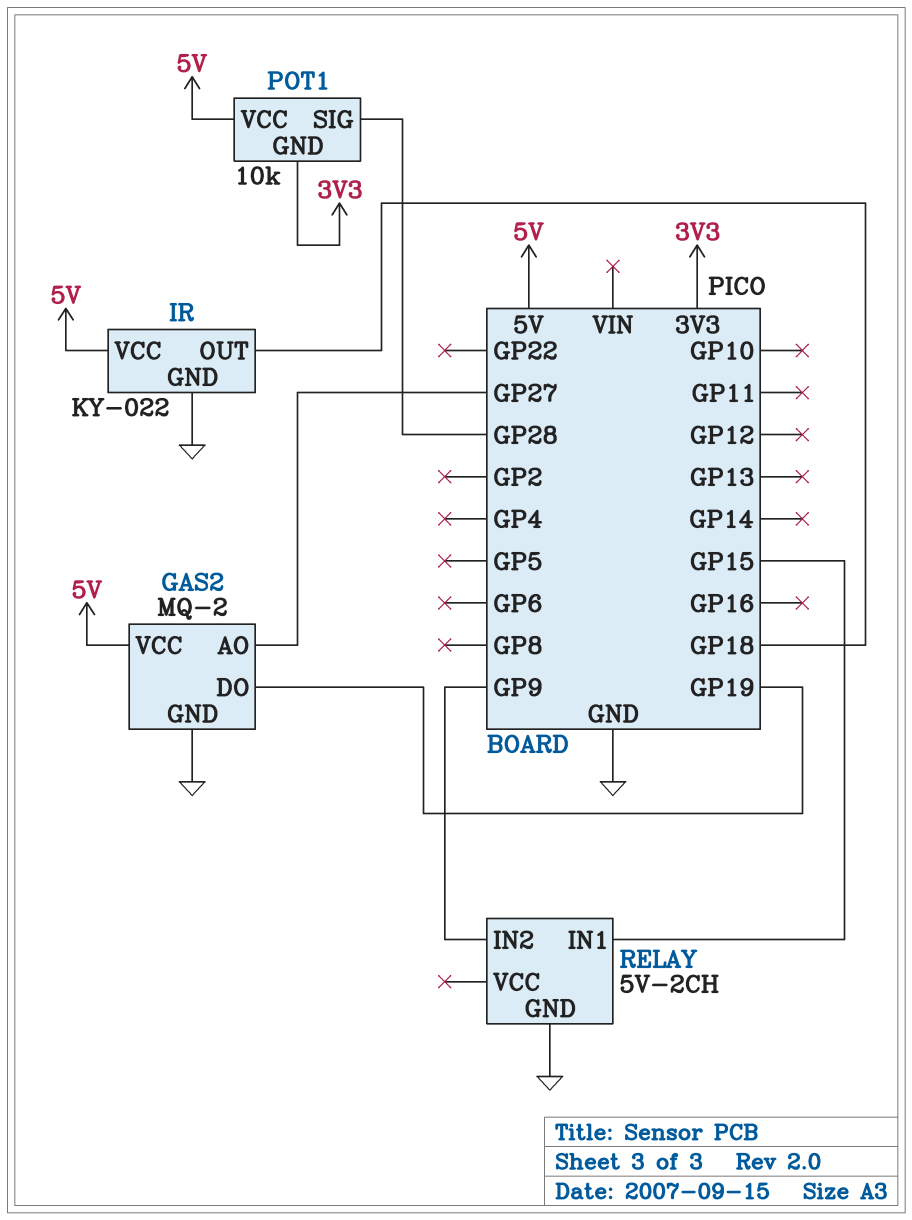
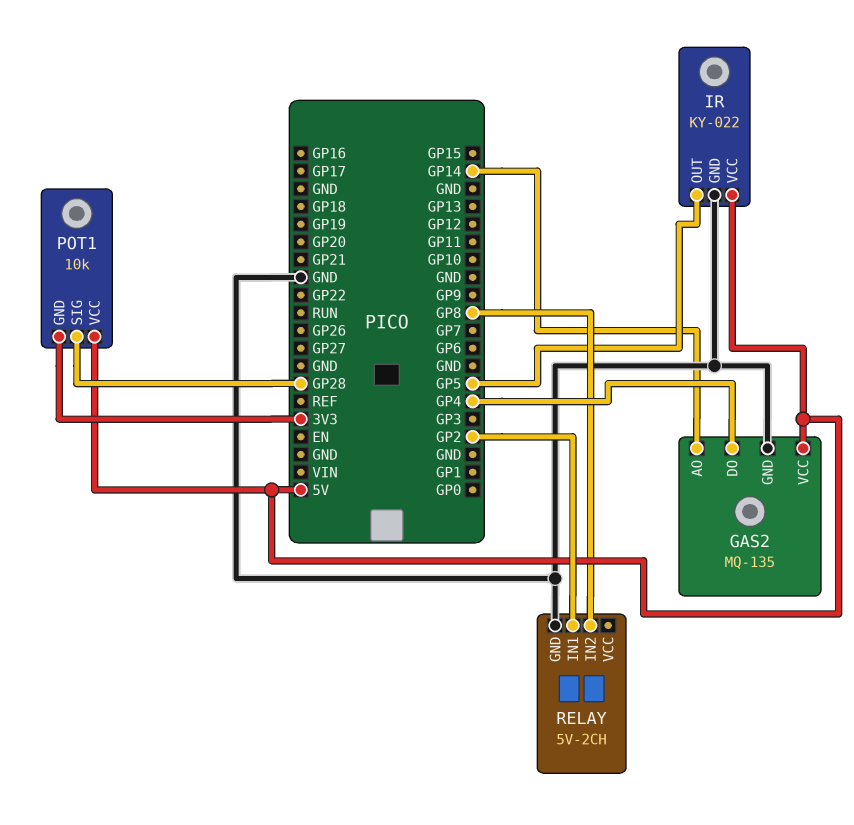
GAS2: MQ-2 -> MQ-135
GAS2 pin AO: GP27 -> GP14
GAS2 pin DO: GP19 -> GP4
IR pin OUT: GP18 -> GP5
RELAY pin IN1: GP15 -> GP2
RELAY pin IN2: GP9 -> GP8

